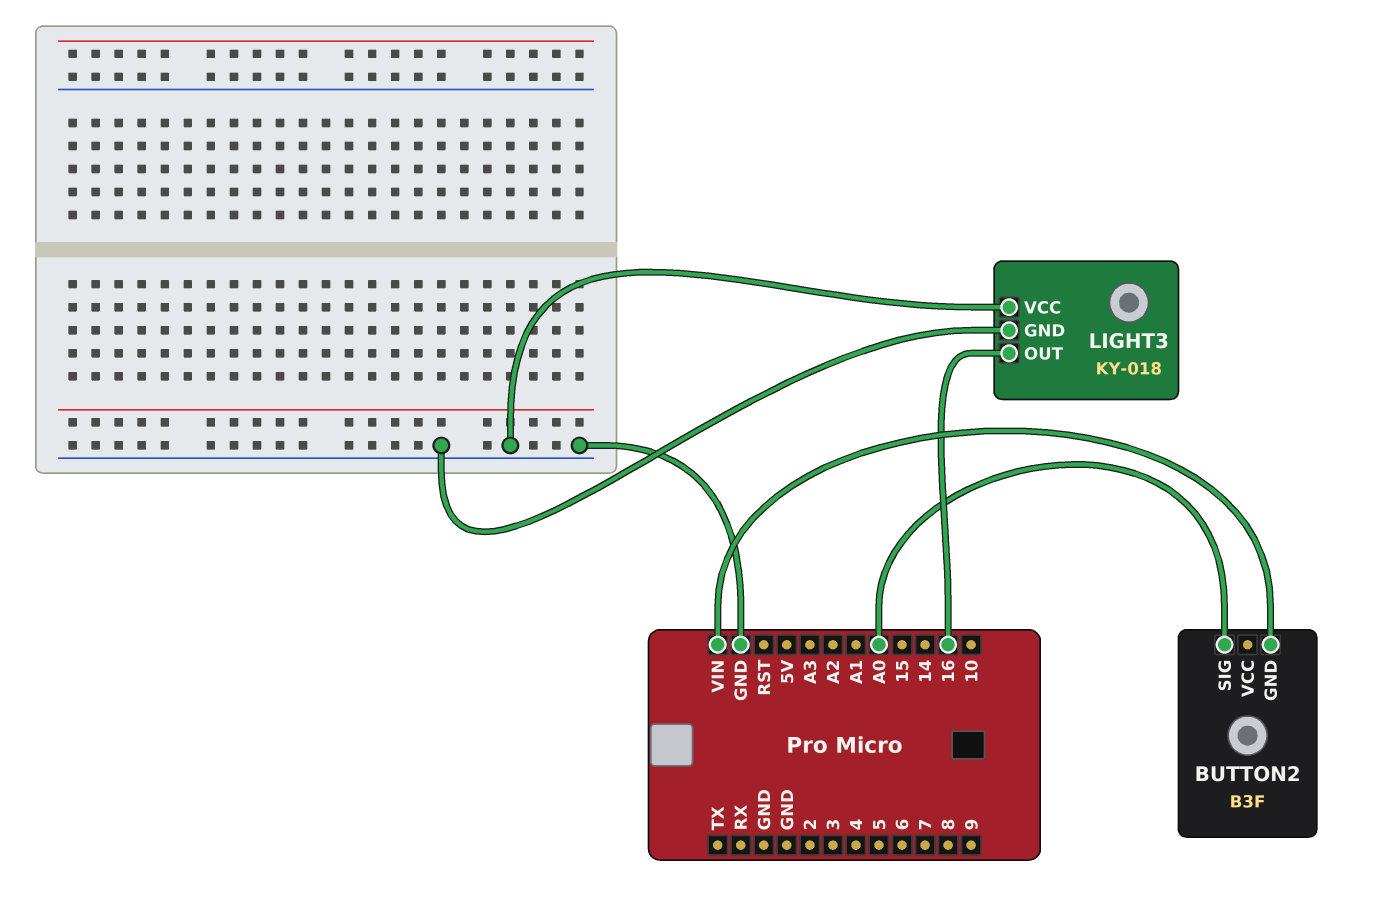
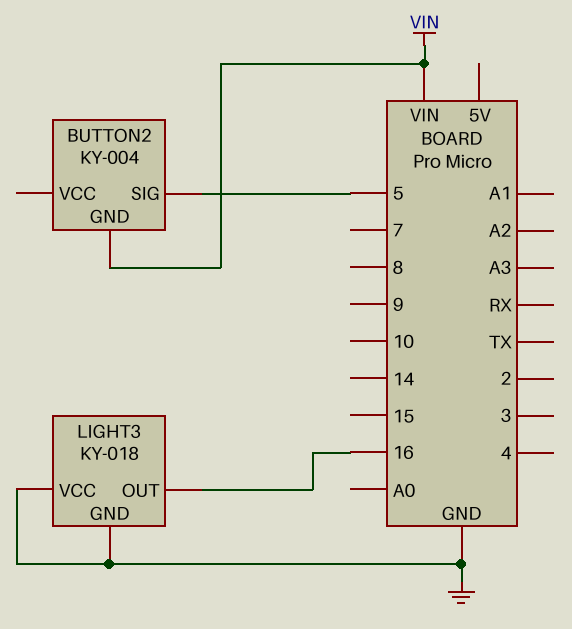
BUTTON2: B3F -> KY-004
BUTTON2 pin SIG: A0 -> 5

